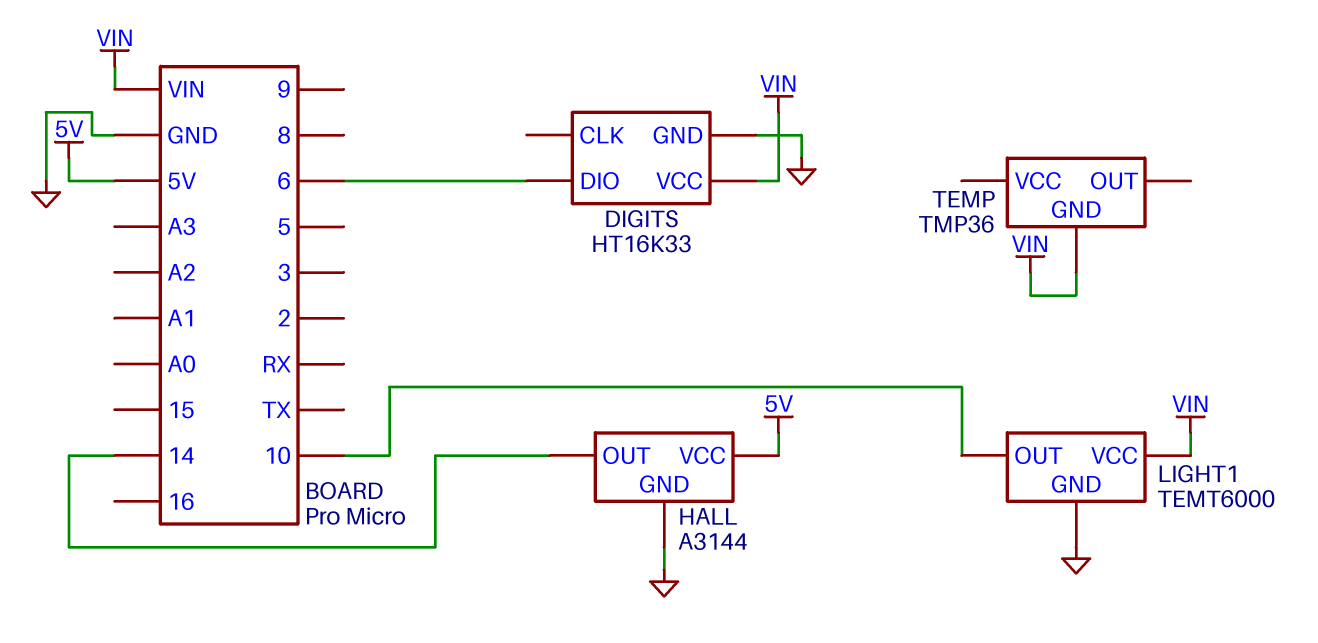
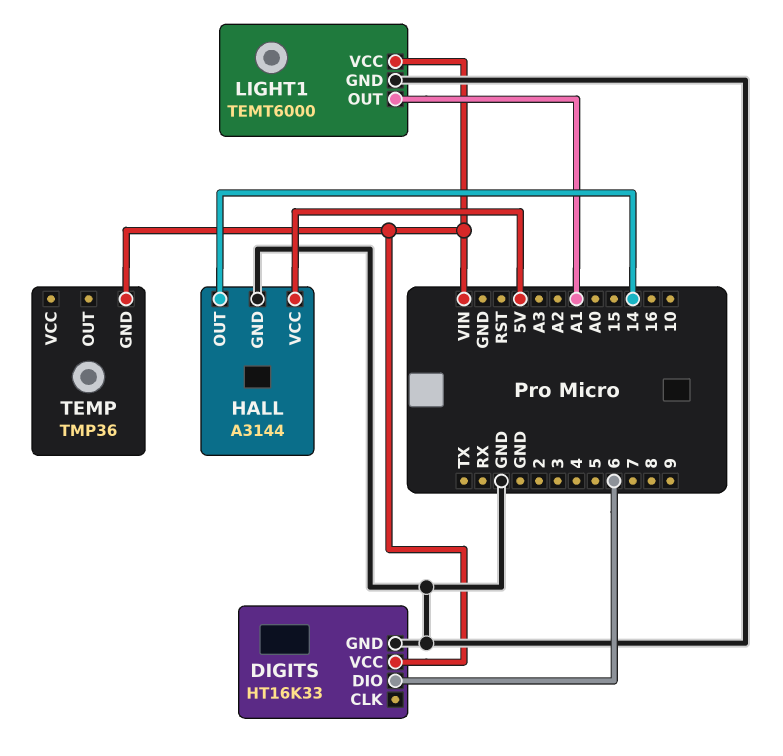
LIGHT1 pin OUT: 10 -> A1

